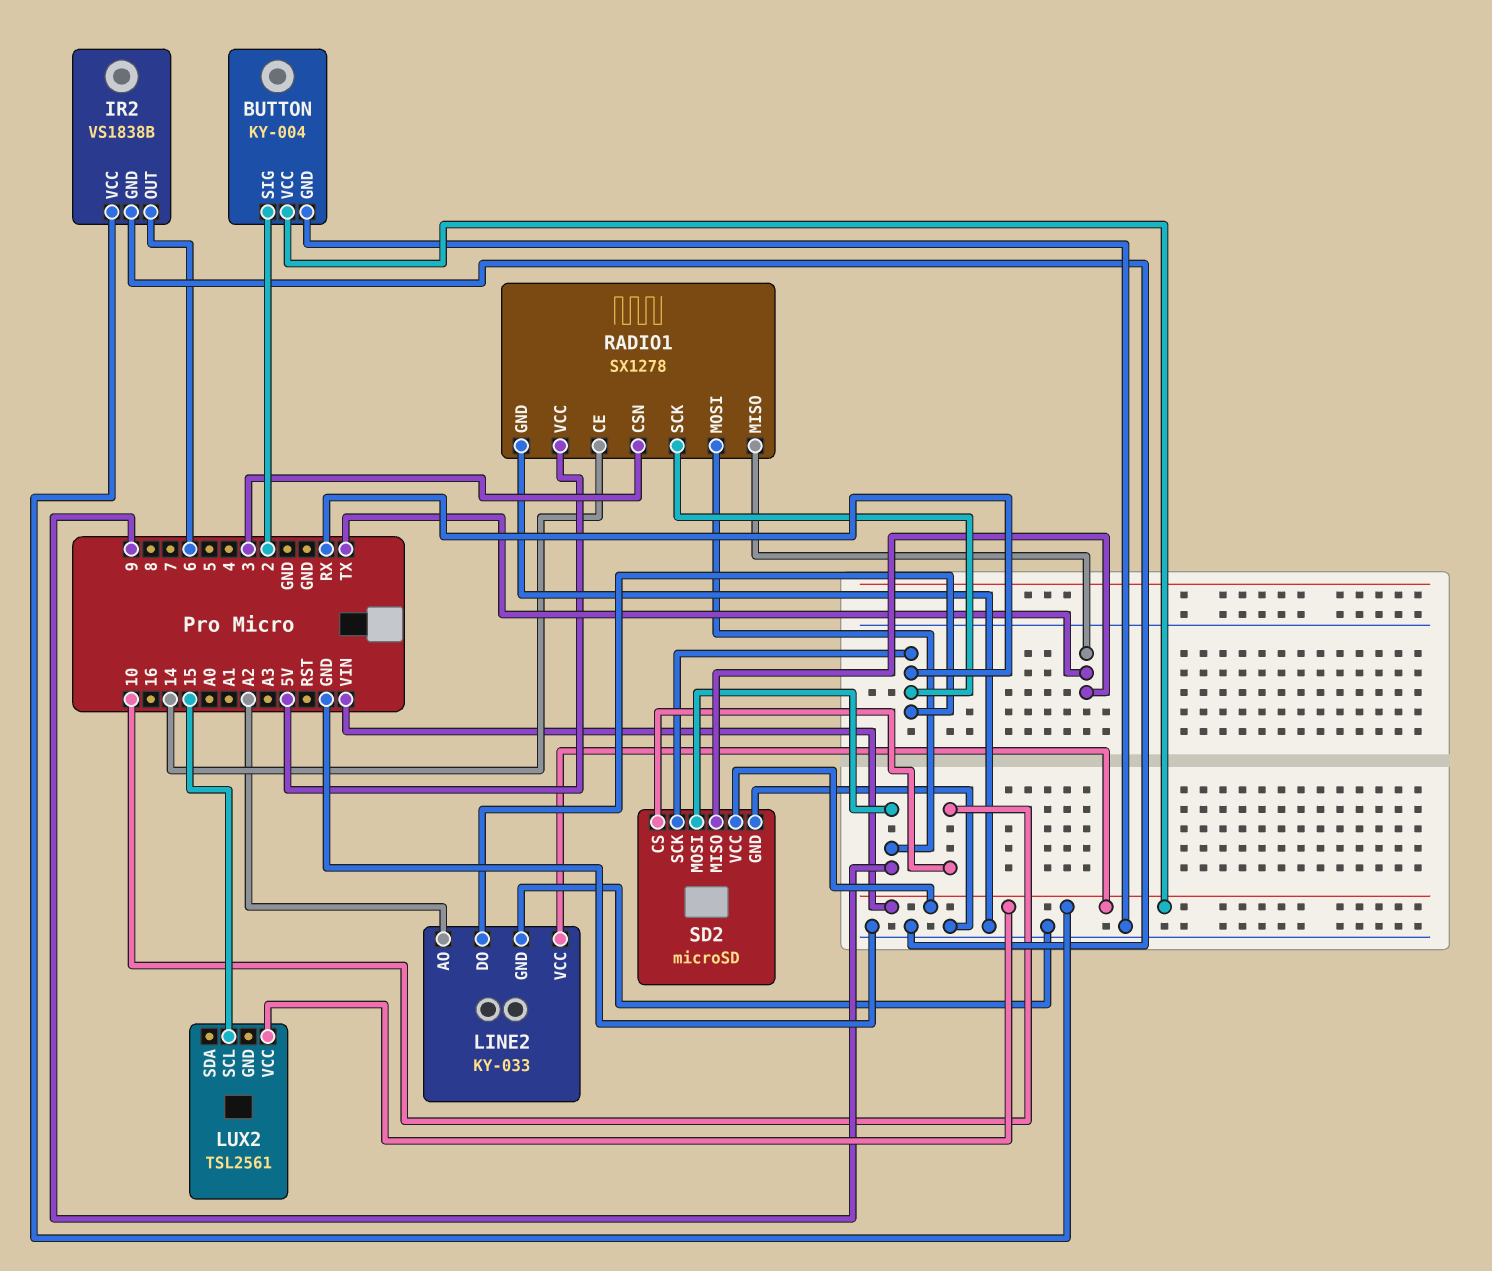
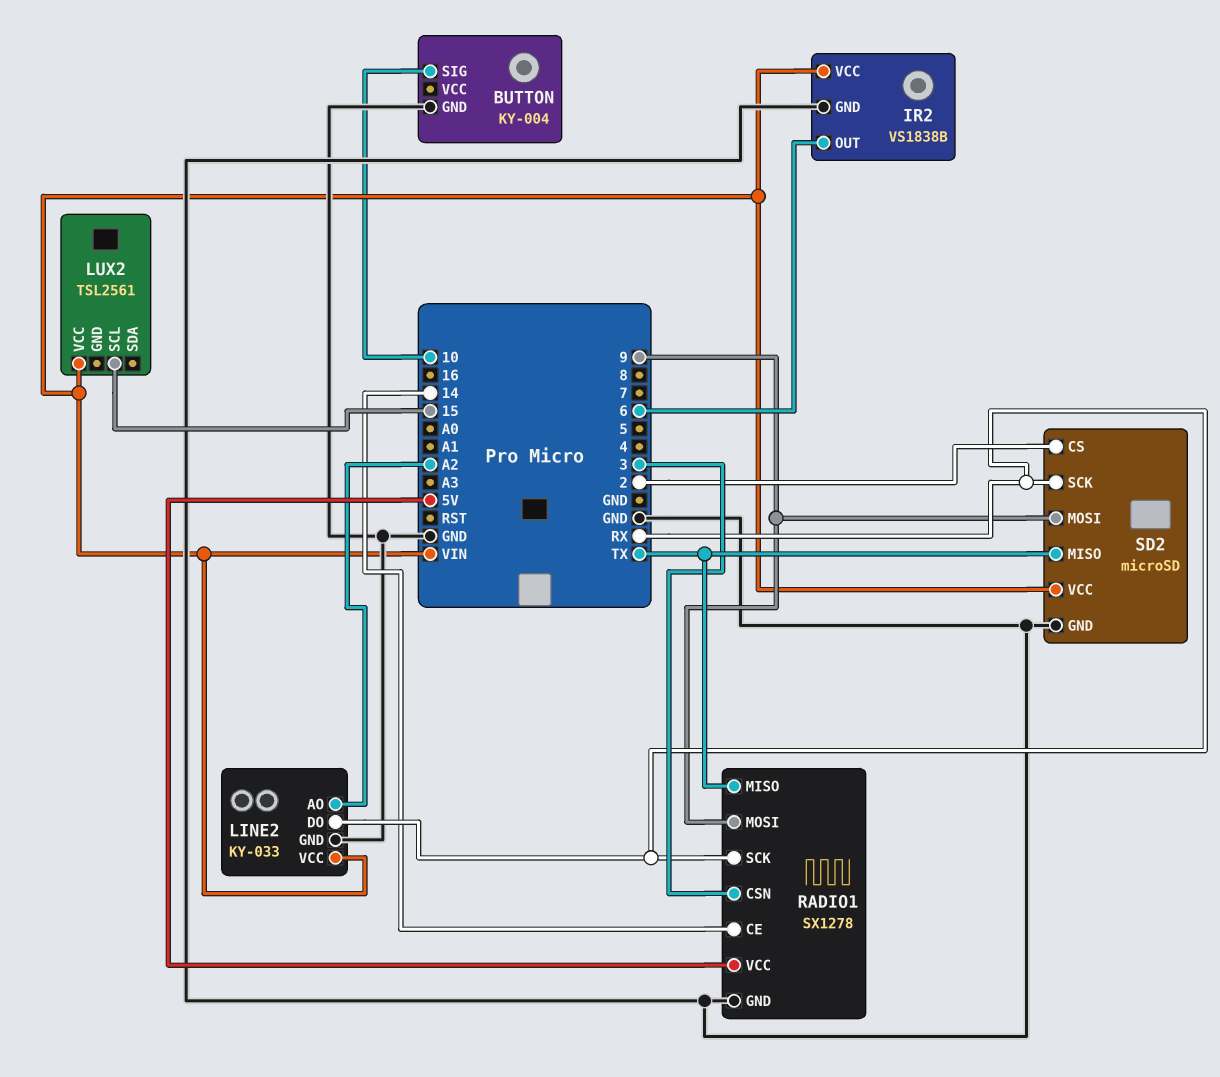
BUTTON pin SIG: 2 -> 10
BUTTON pin VCC: VIN -> none
SD2 pin CS: 10 -> 2

